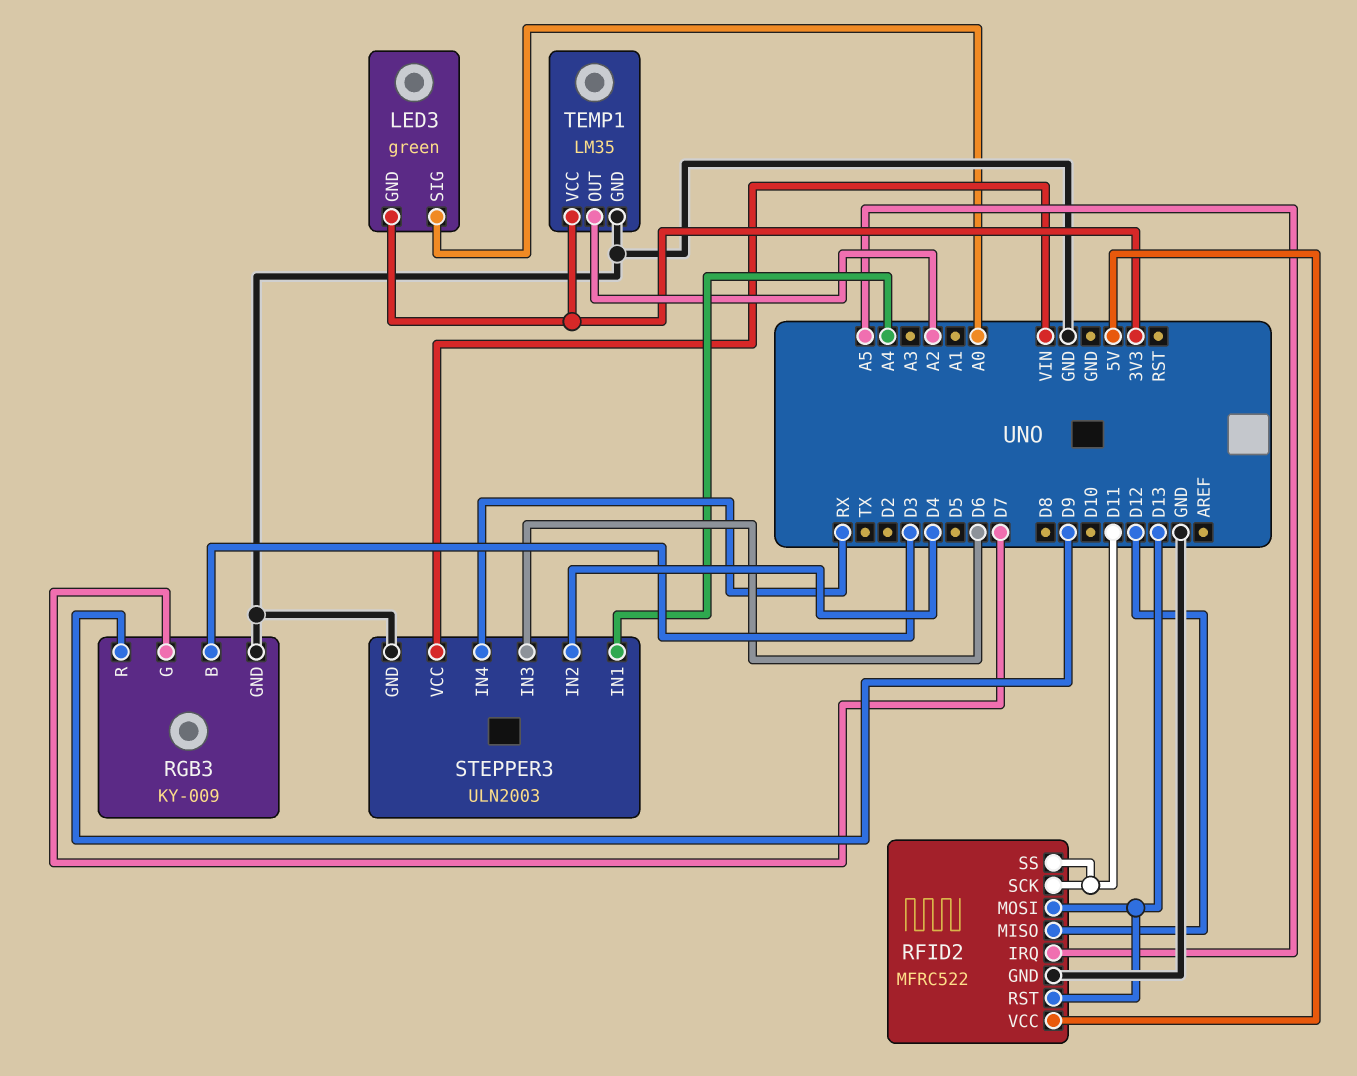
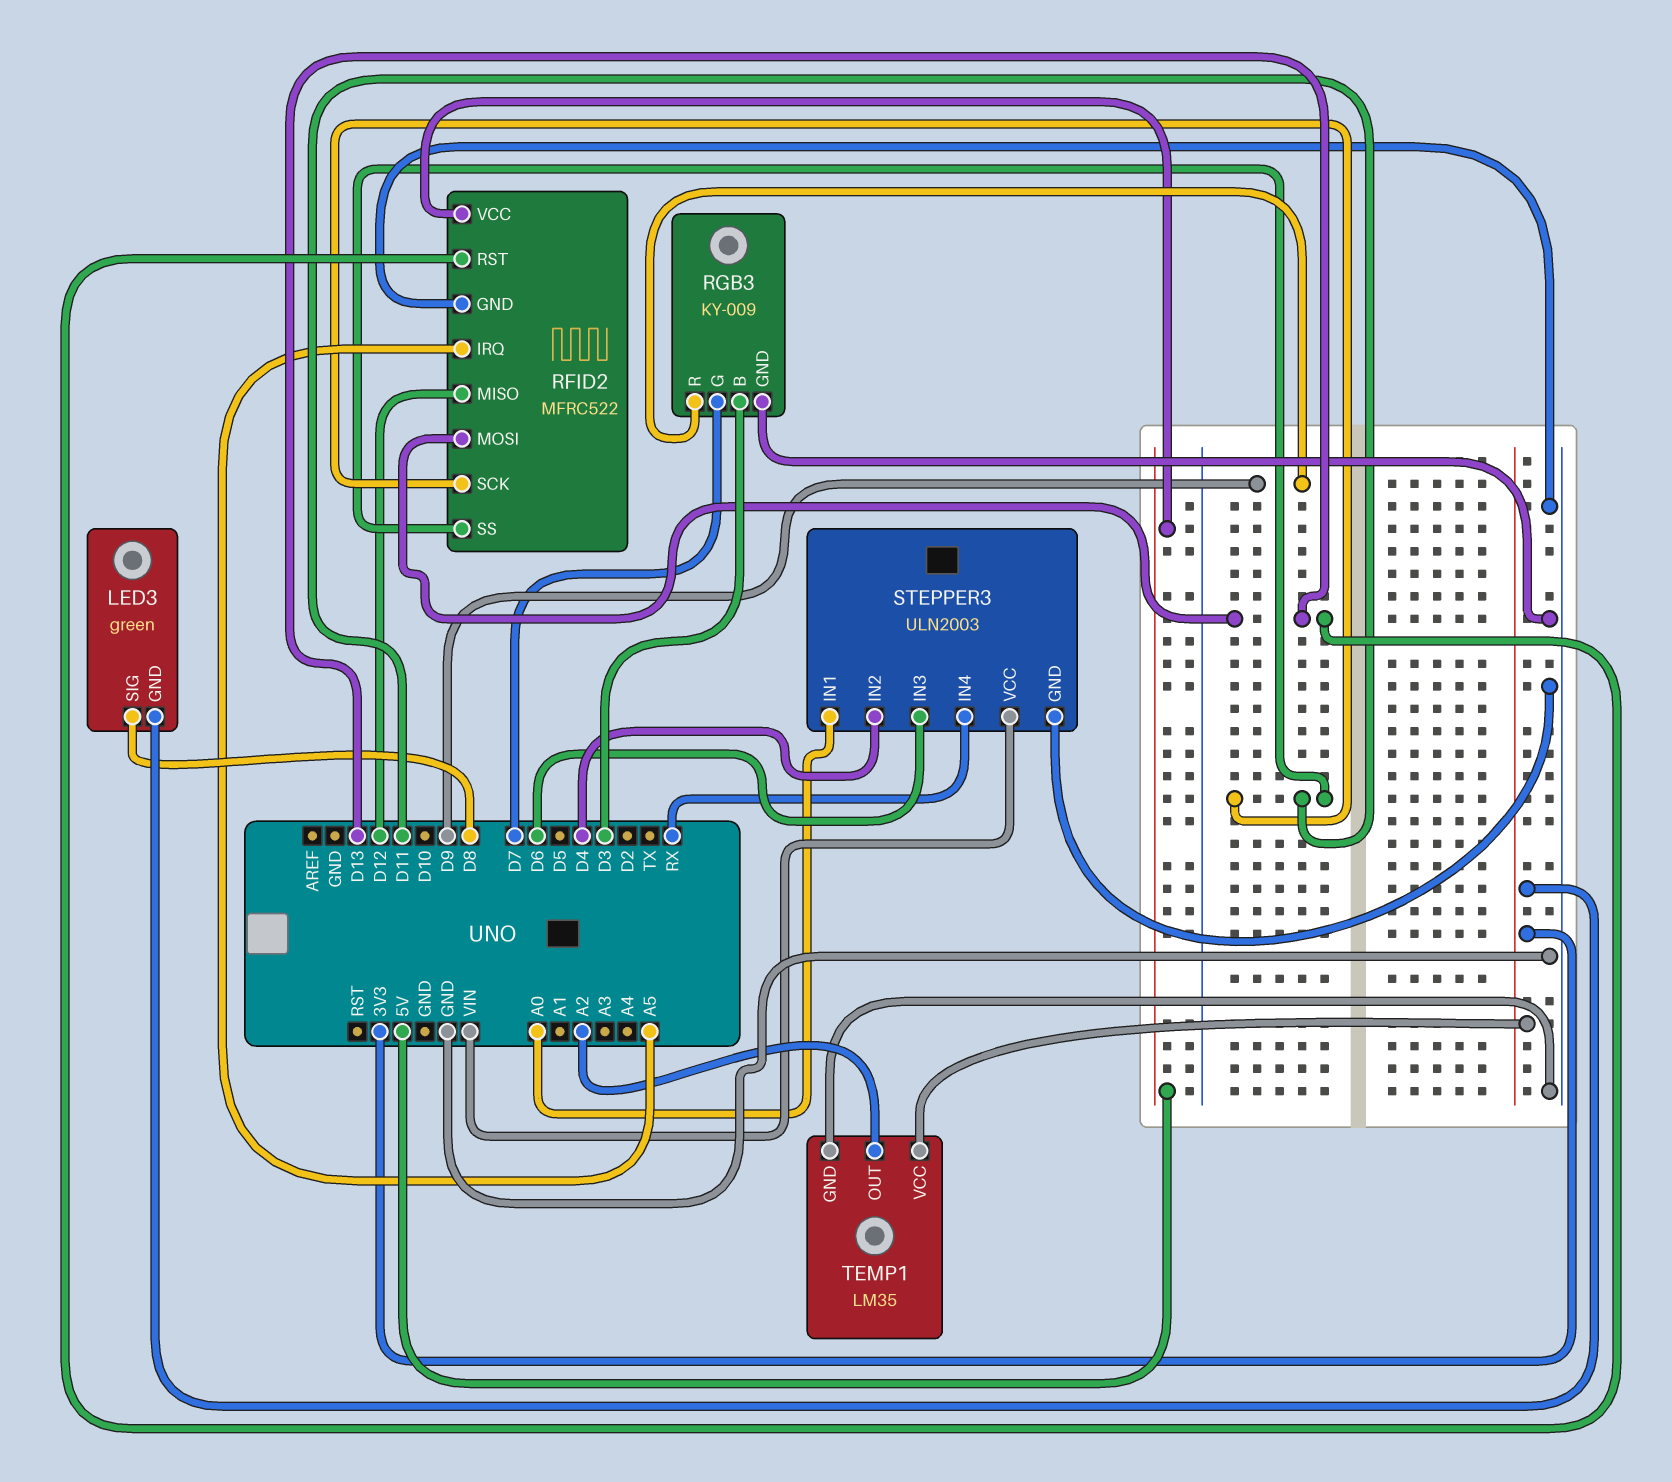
LED3 pin SIG: A0 -> D8
STEPPER3 pin IN1: A4 -> A0

